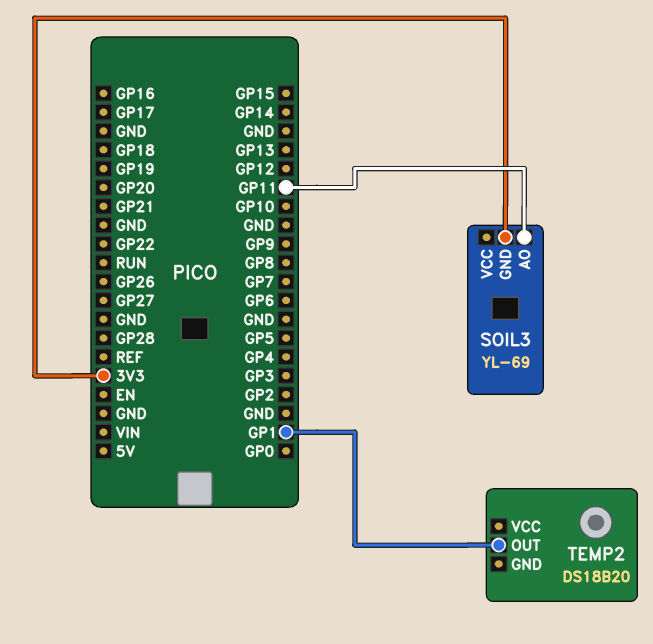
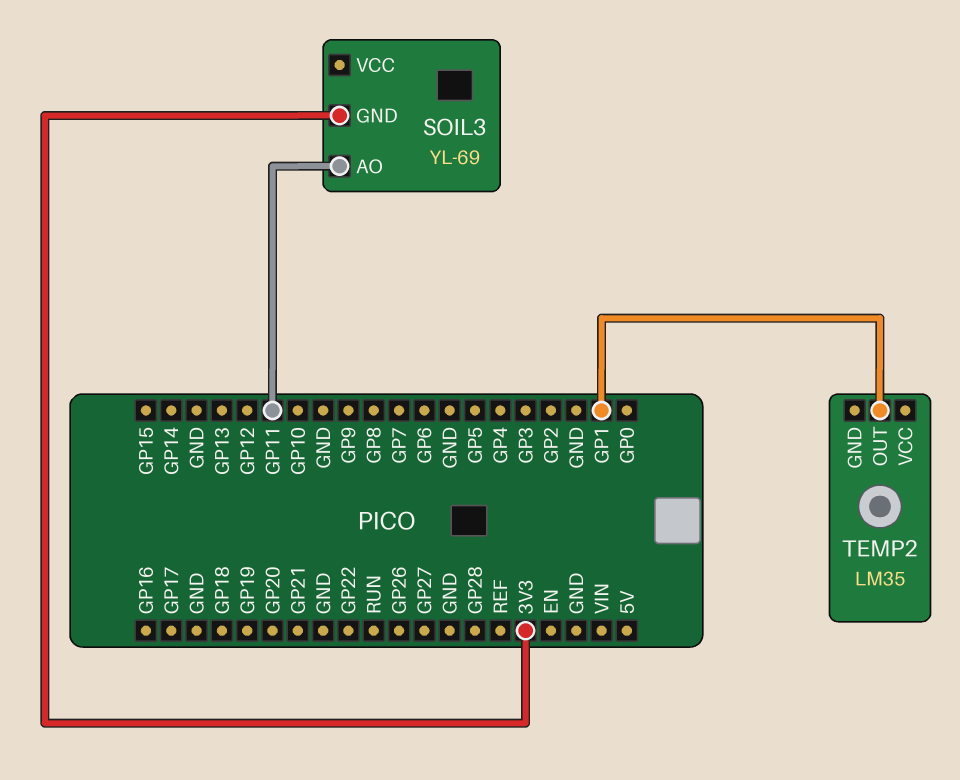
TEMP2: DS18B20 -> LM35

